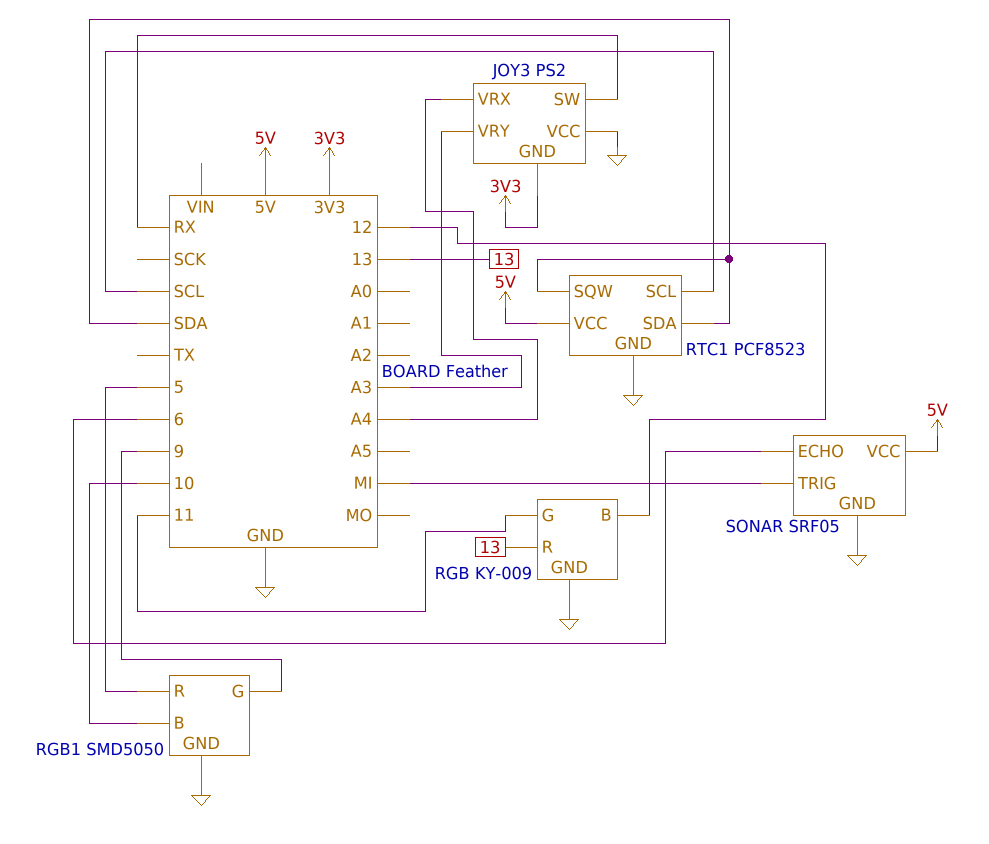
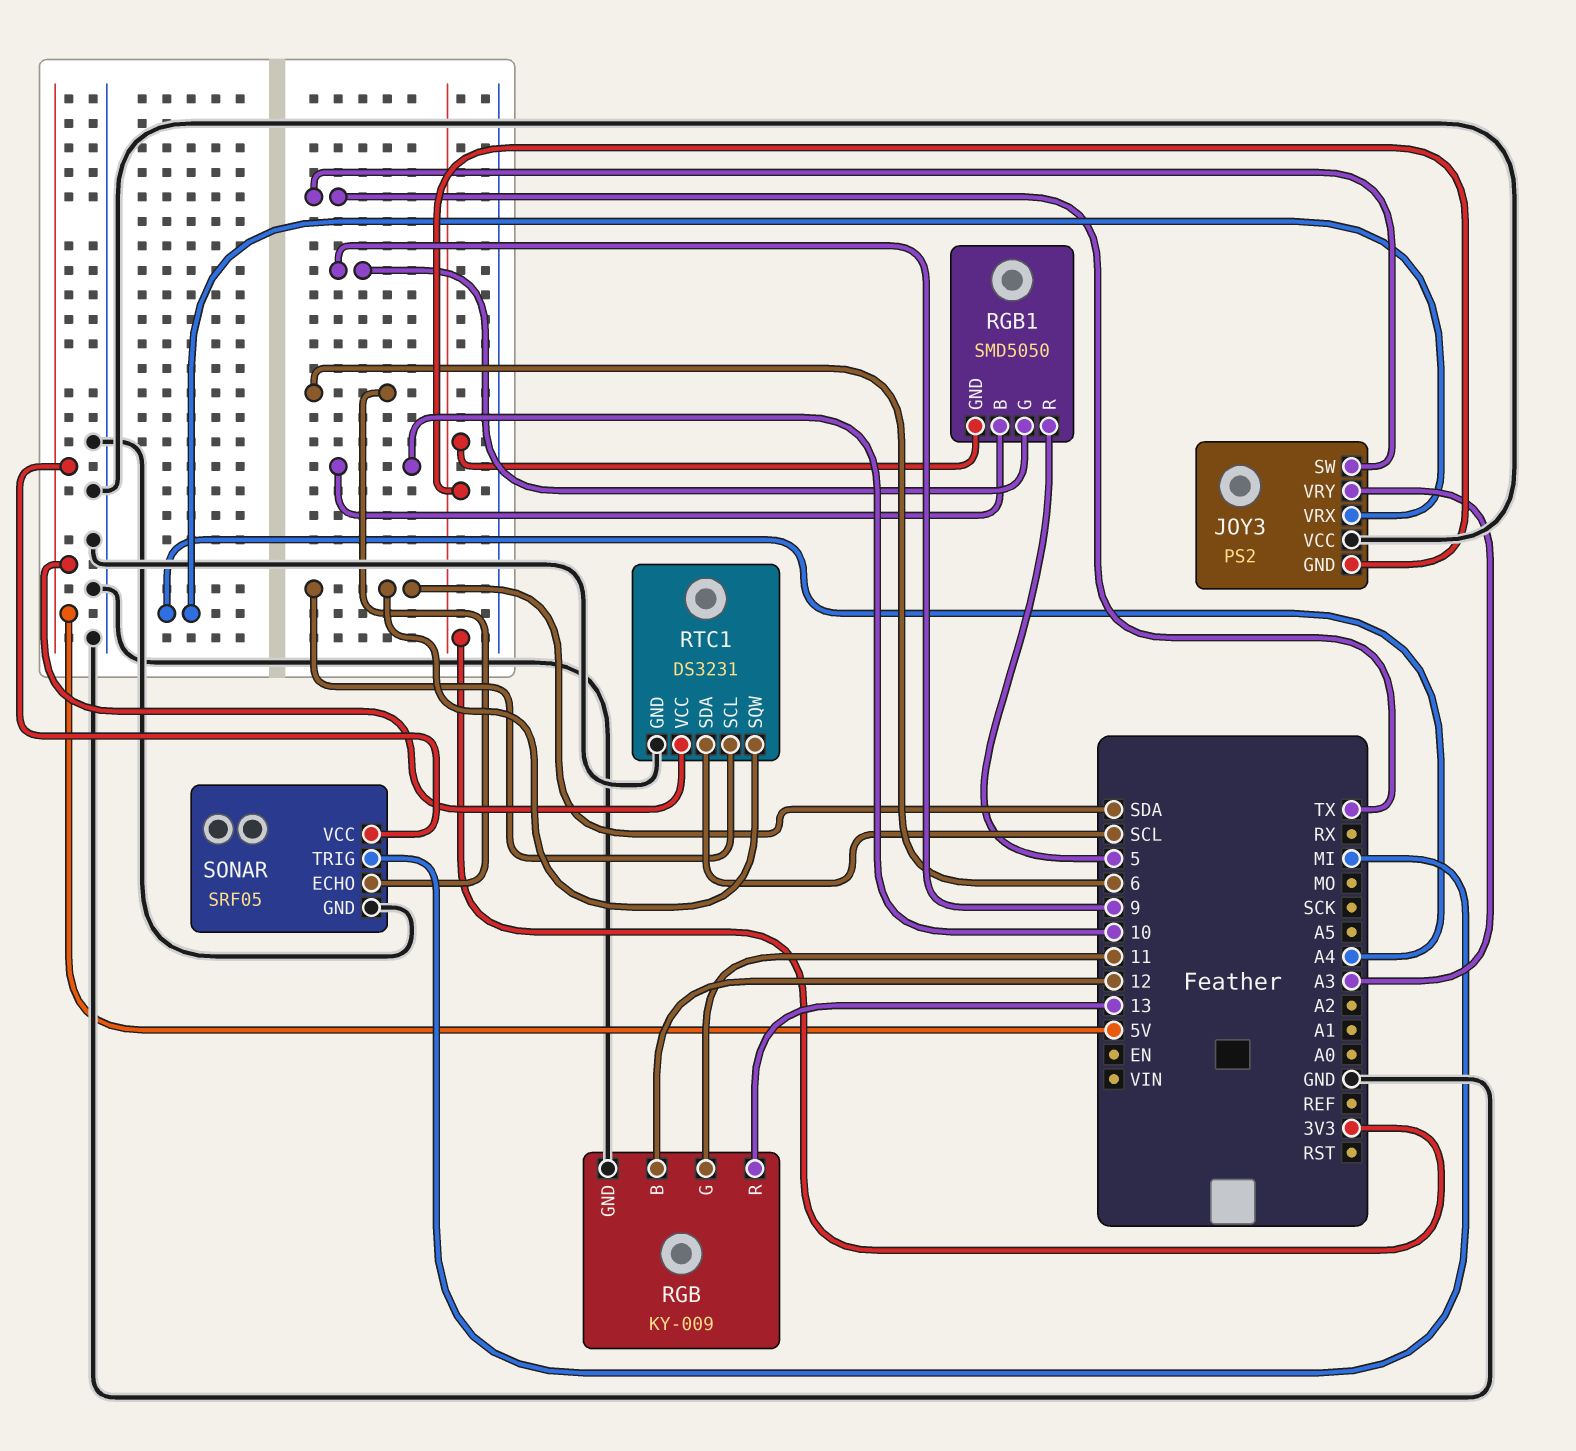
JOY3 pin SW: RX -> TX
RGB1 pin GND: GND -> 3V3
RTC1: PCF8523 -> DS3231
RTC1 pin SCL: SCL -> SDA
RTC1 pin SDA: SDA -> SCL

